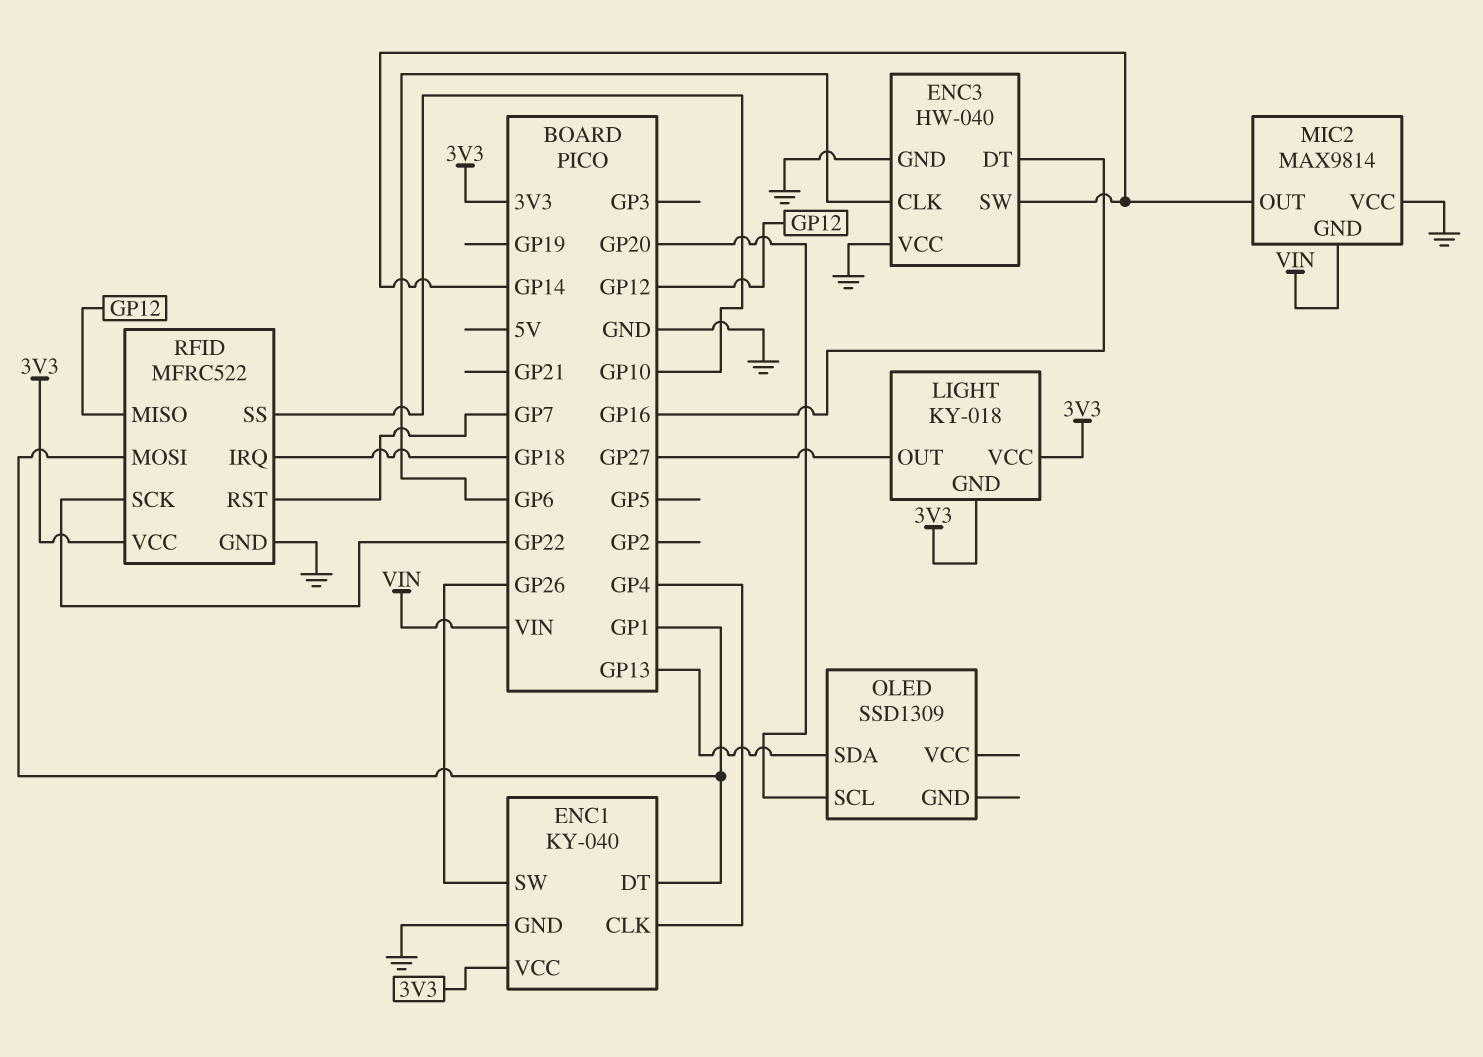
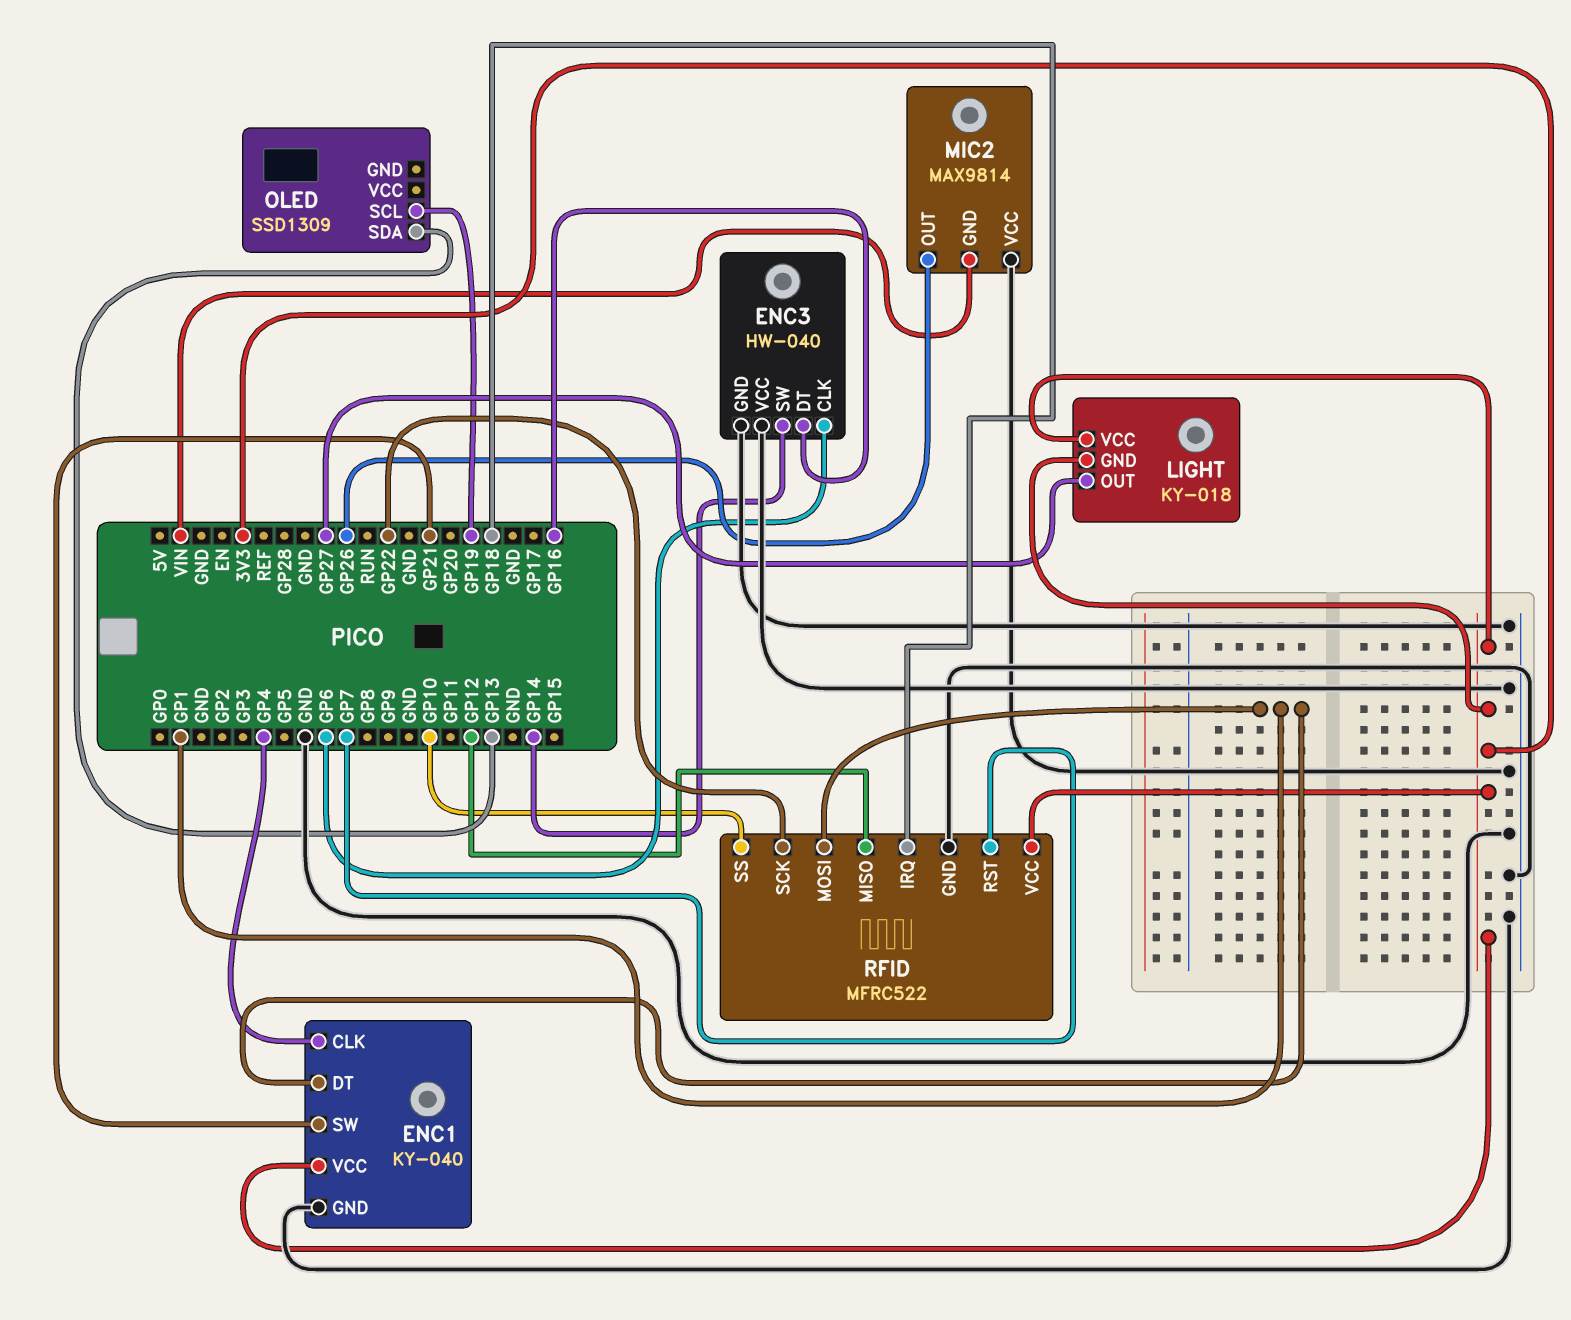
ENC1 pin SW: GP26 -> GP21
MIC2 pin OUT: GP14 -> GP26
OLED pin SCL: GP20 -> GP19

